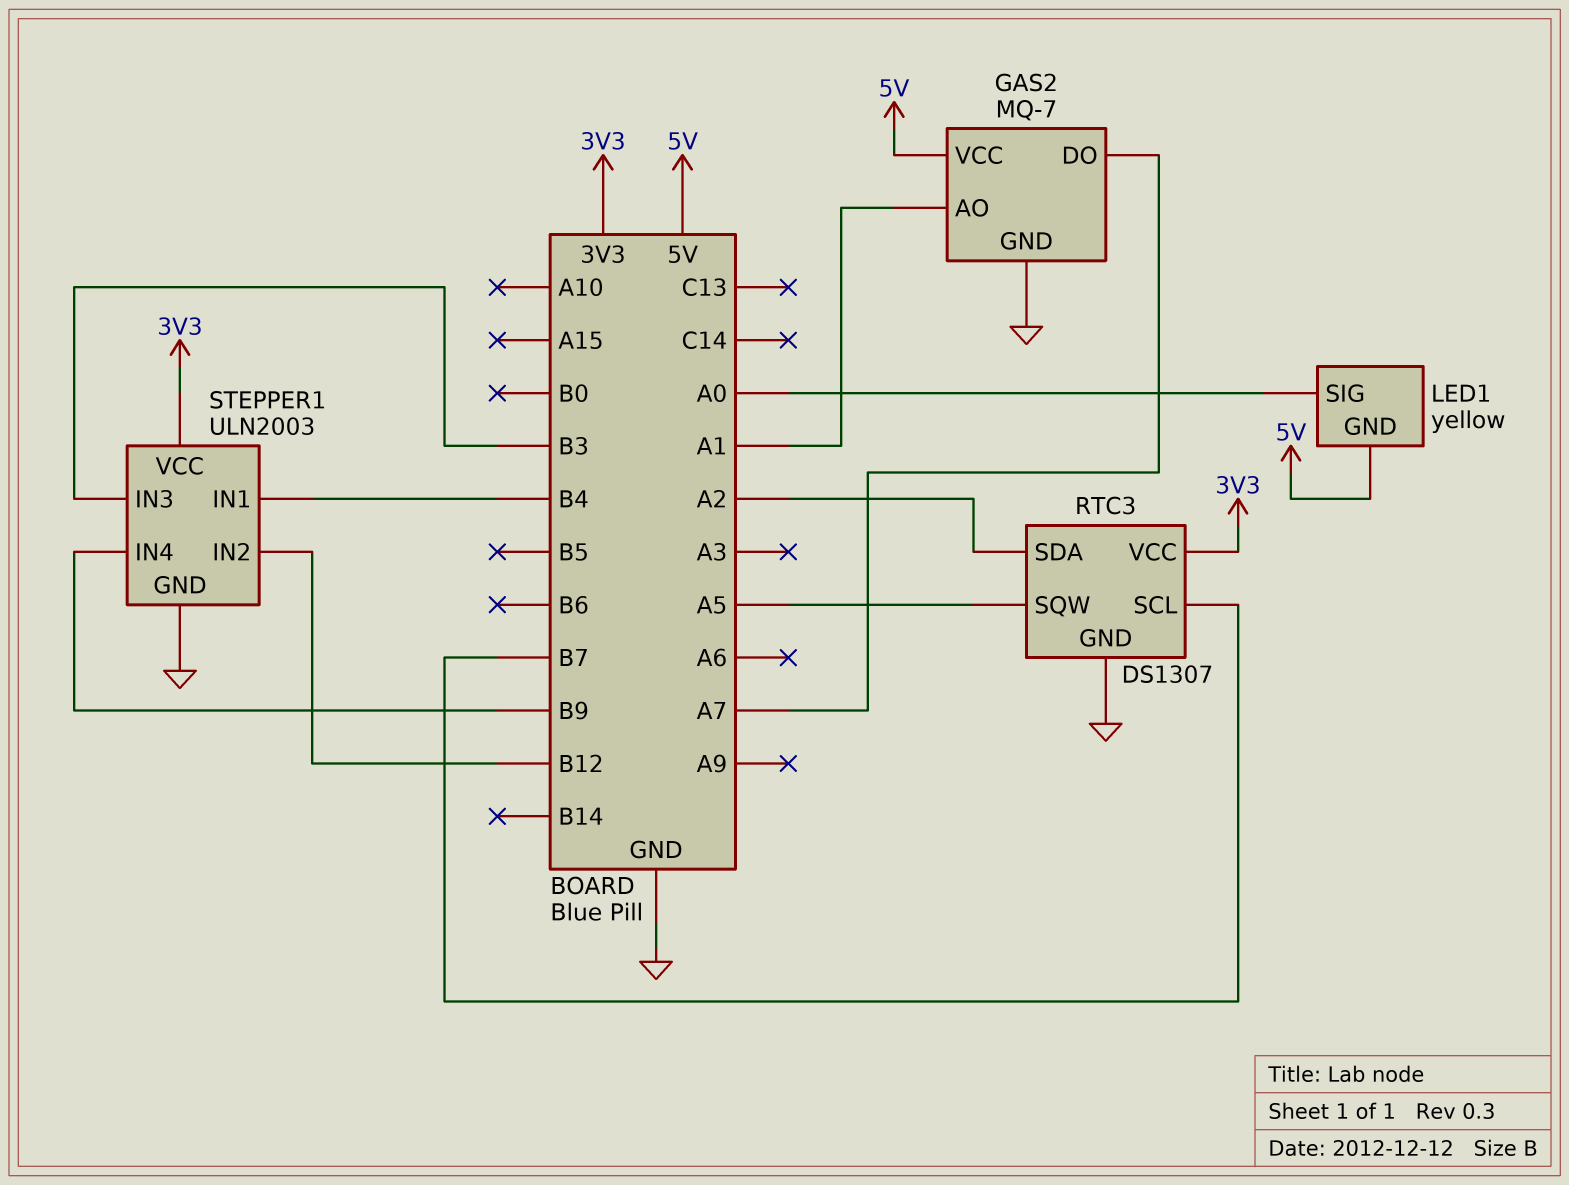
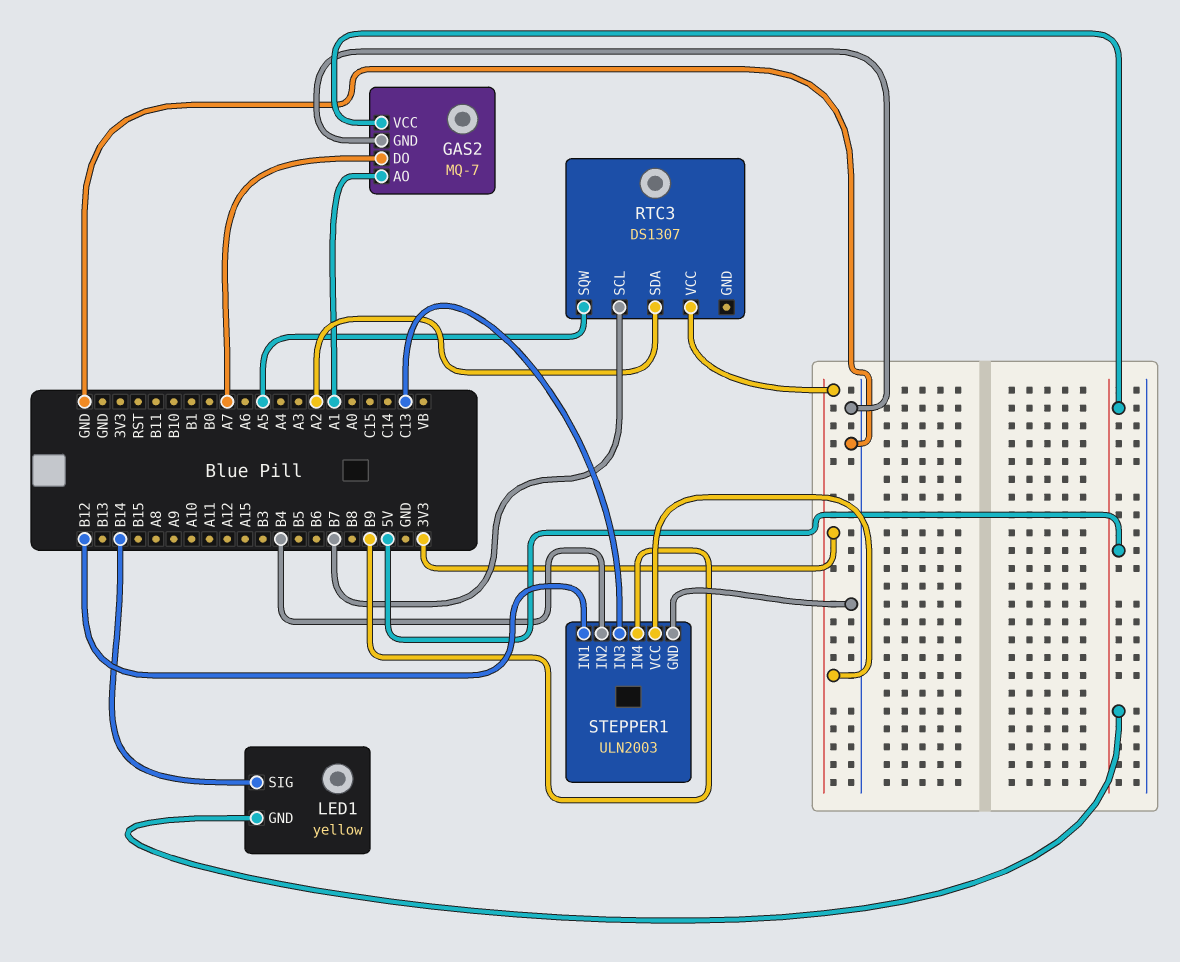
LED1 pin SIG: A0 -> B14
RTC3 pin GND: GND -> none
STEPPER1 pin IN1: B4 -> B12
STEPPER1 pin IN2: B12 -> B4
STEPPER1 pin IN3: B3 -> C13

